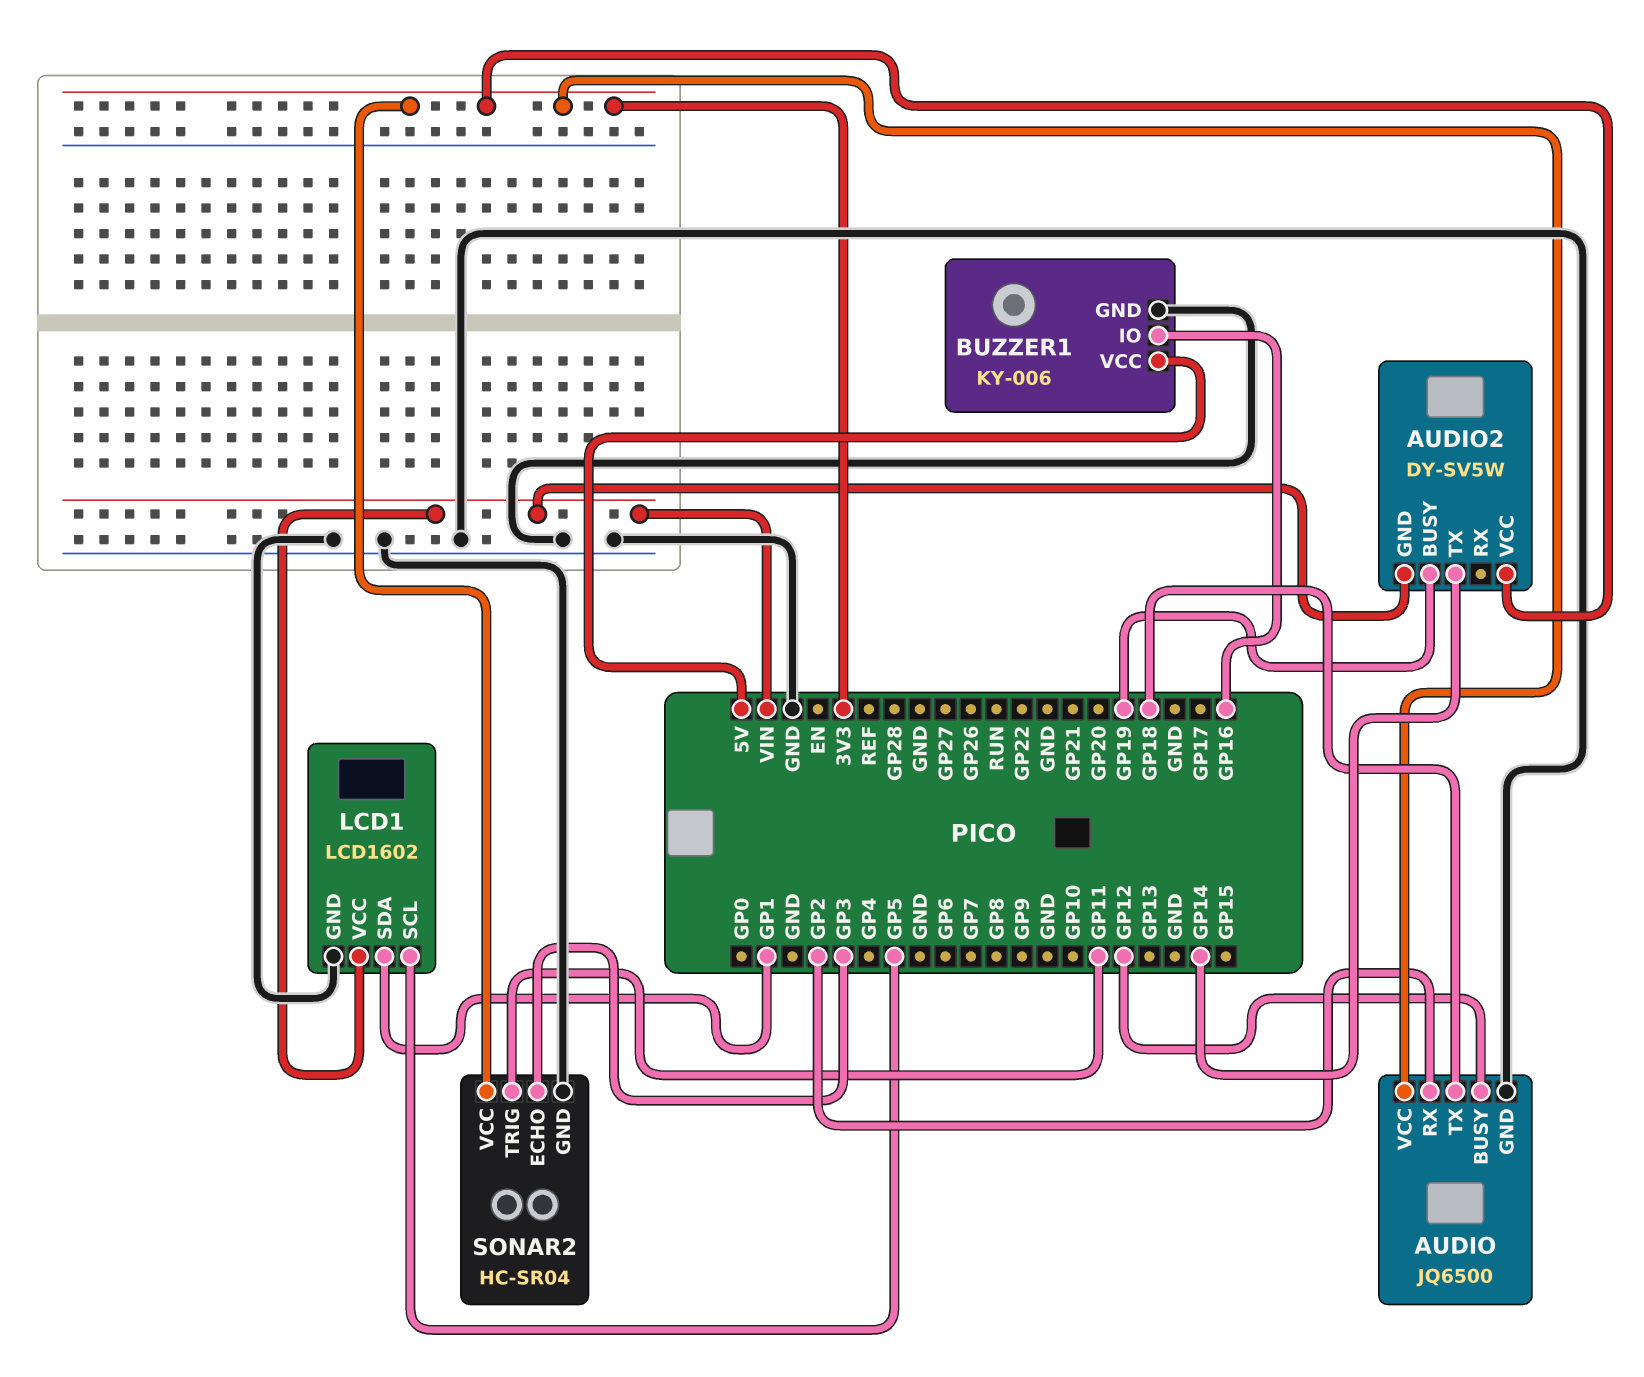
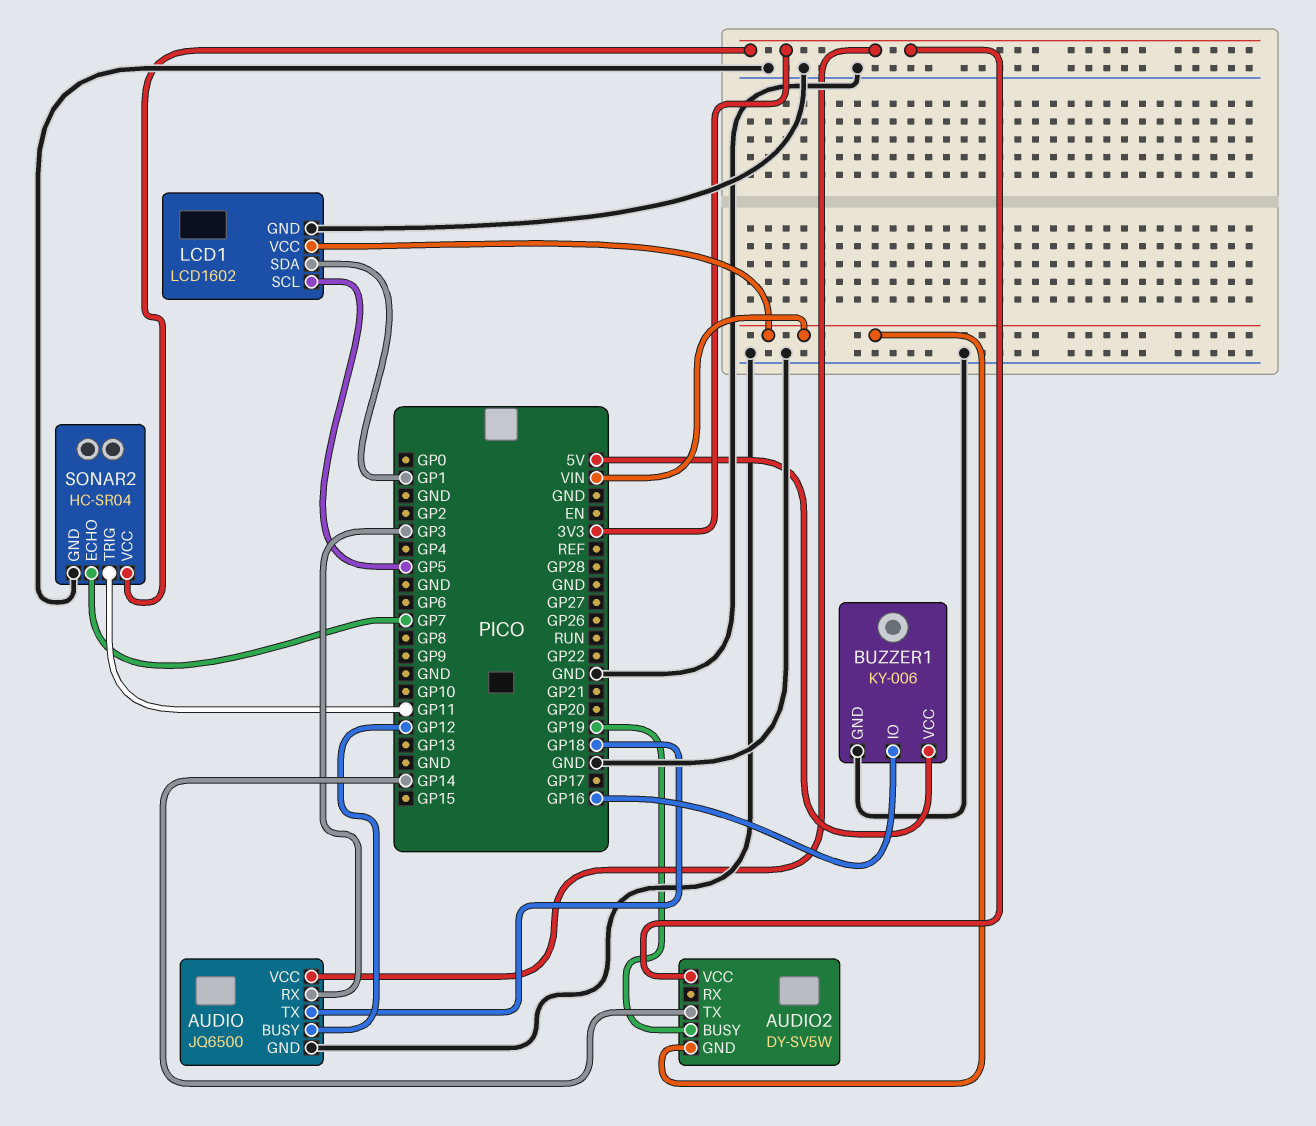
AUDIO pin RX: GP2 -> GP3
SONAR2 pin ECHO: GP3 -> GP7

